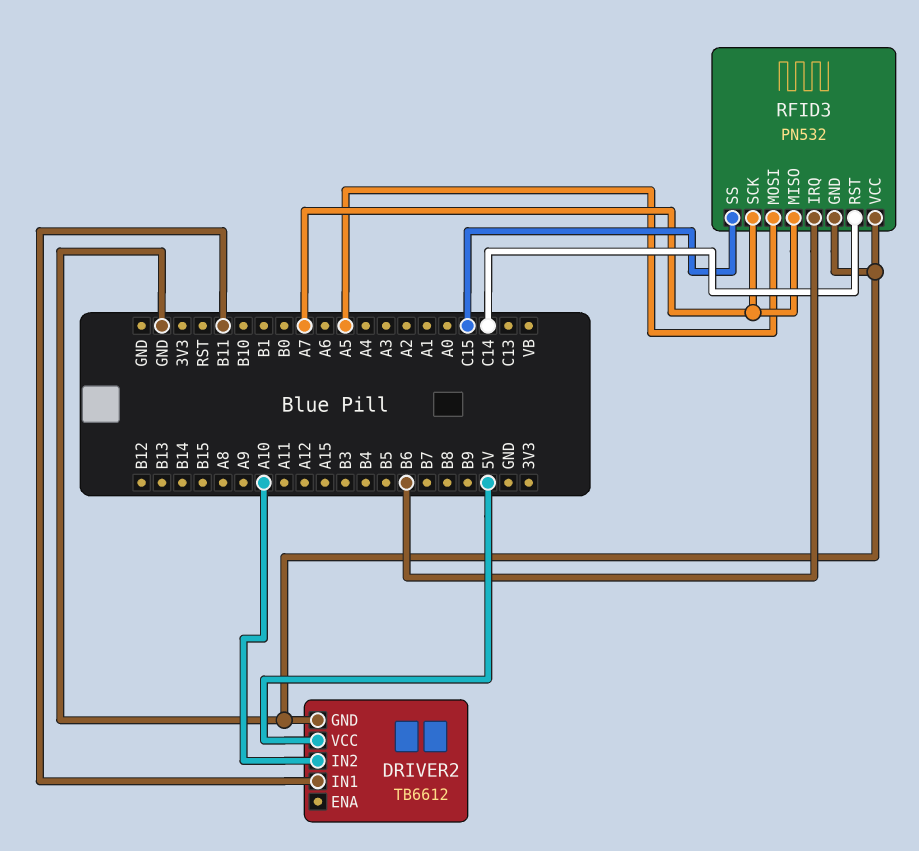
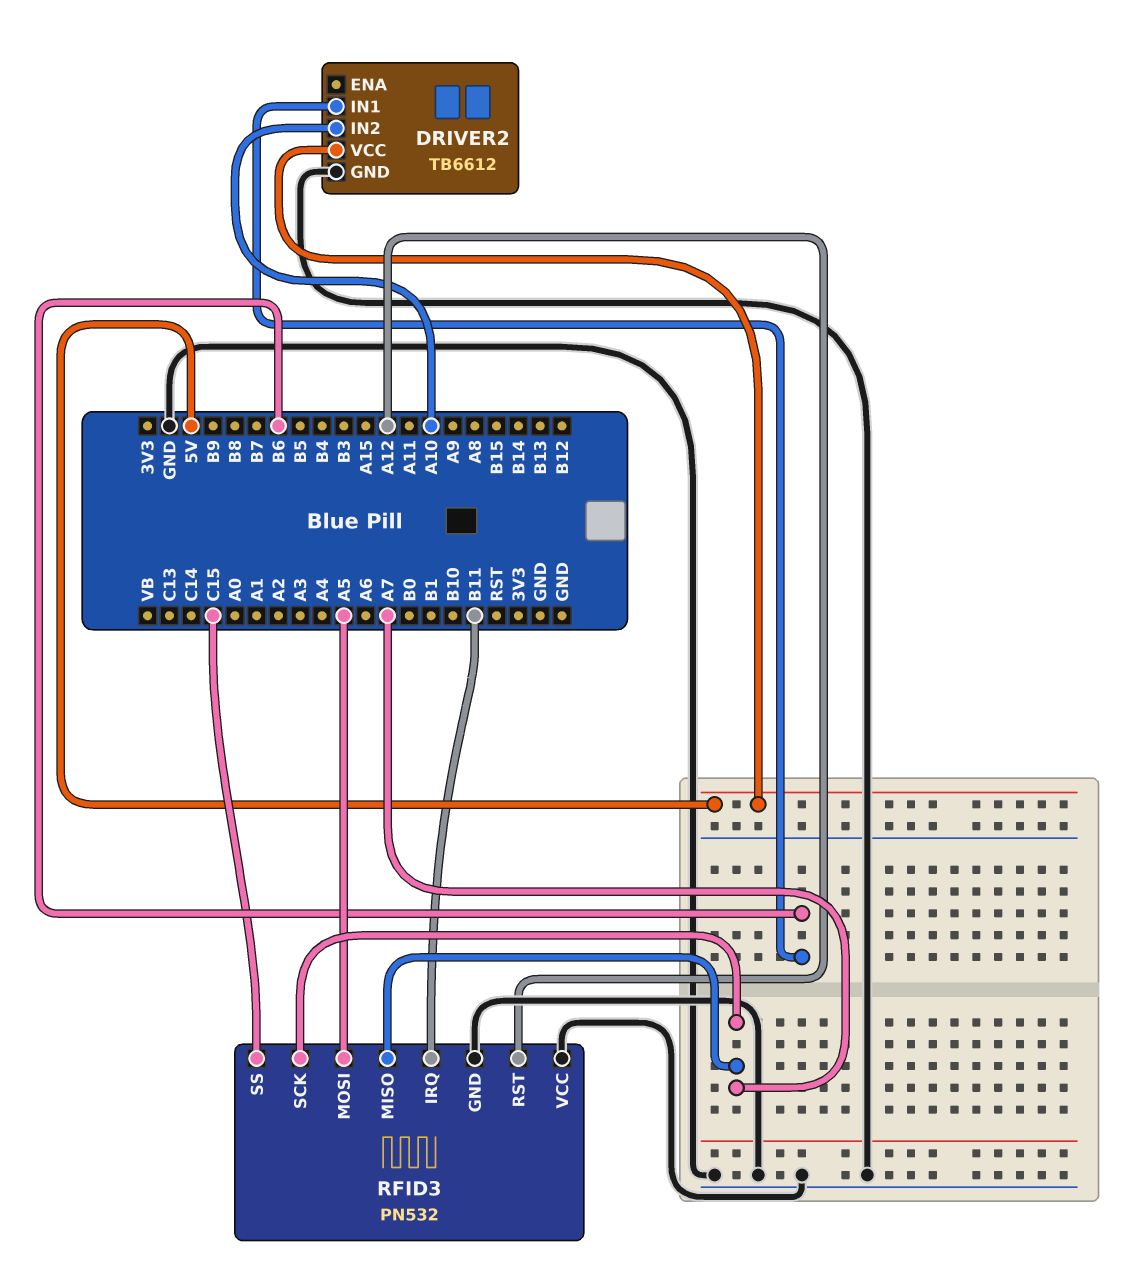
DRIVER2 pin IN1: B11 -> B6
RFID3 pin IRQ: B6 -> B11
RFID3 pin RST: C14 -> A12

